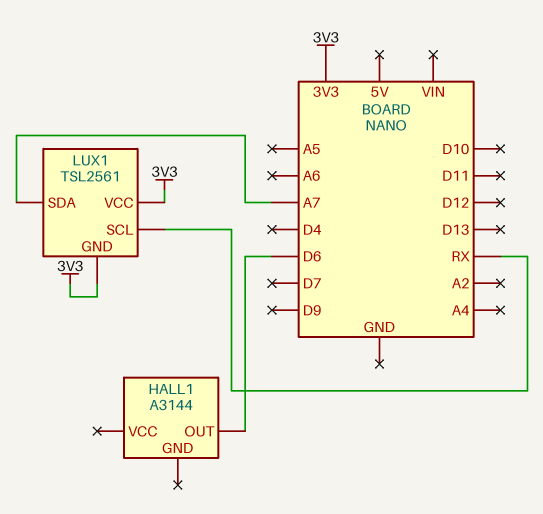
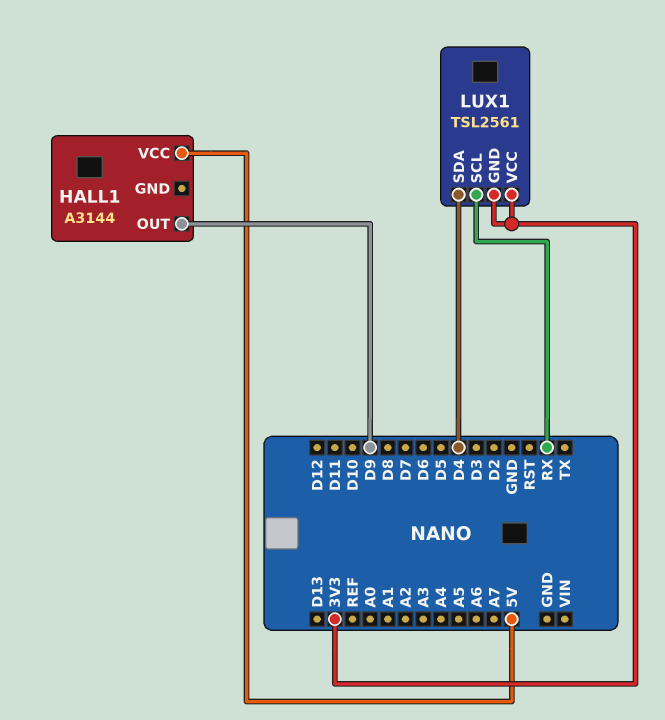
HALL1 pin OUT: D6 -> D9
HALL1 pin VCC: none -> 5V
LUX1 pin SDA: A7 -> D4

